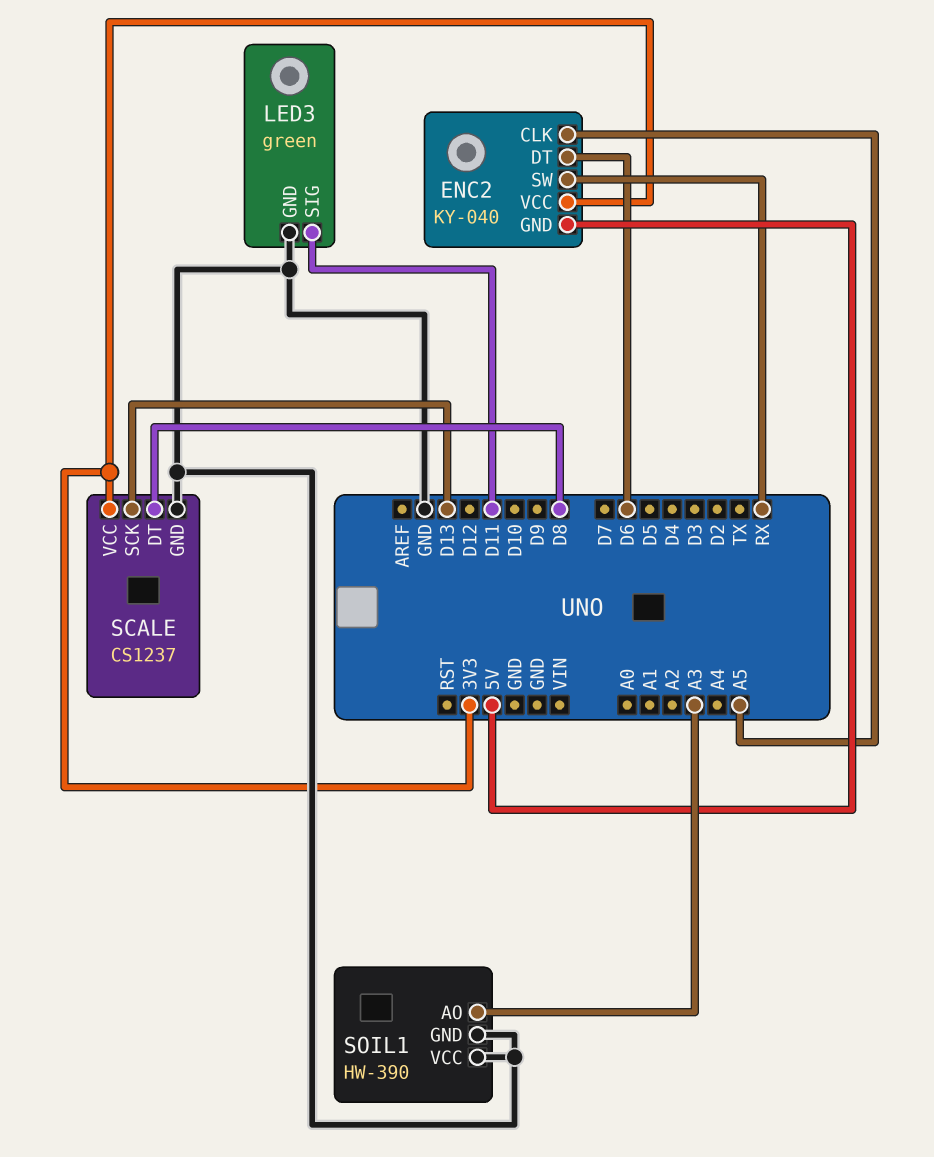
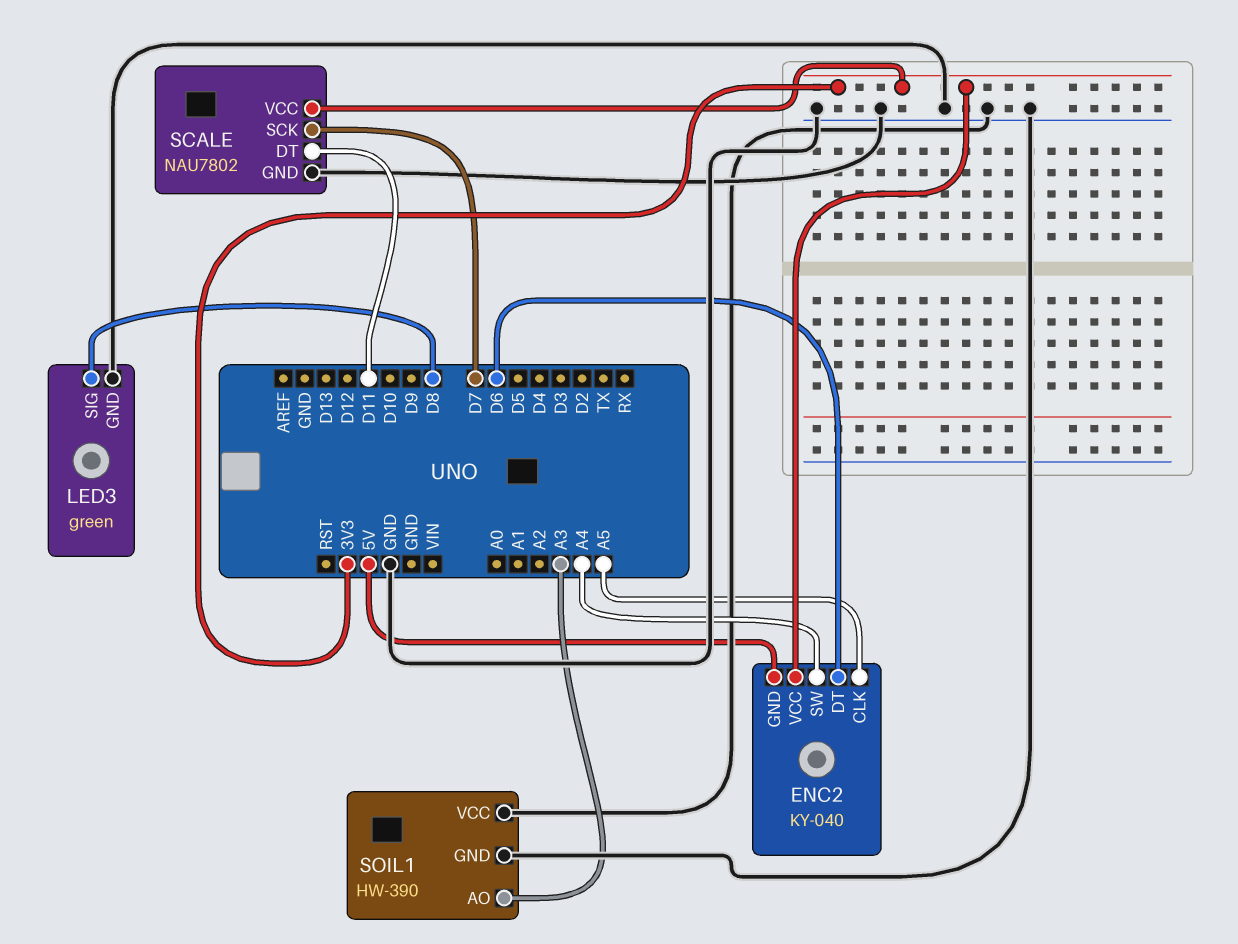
ENC2 pin SW: RX -> A4
LED3 pin SIG: D11 -> D8
SCALE: CS1237 -> NAU7802
SCALE pin DT: D8 -> D11
SCALE pin SCK: D13 -> D7

